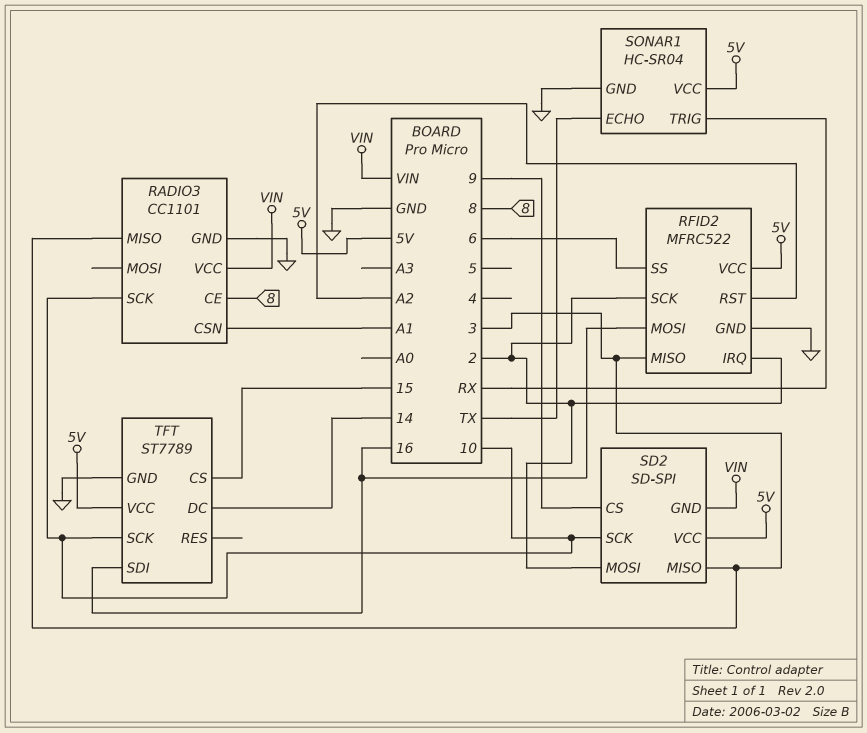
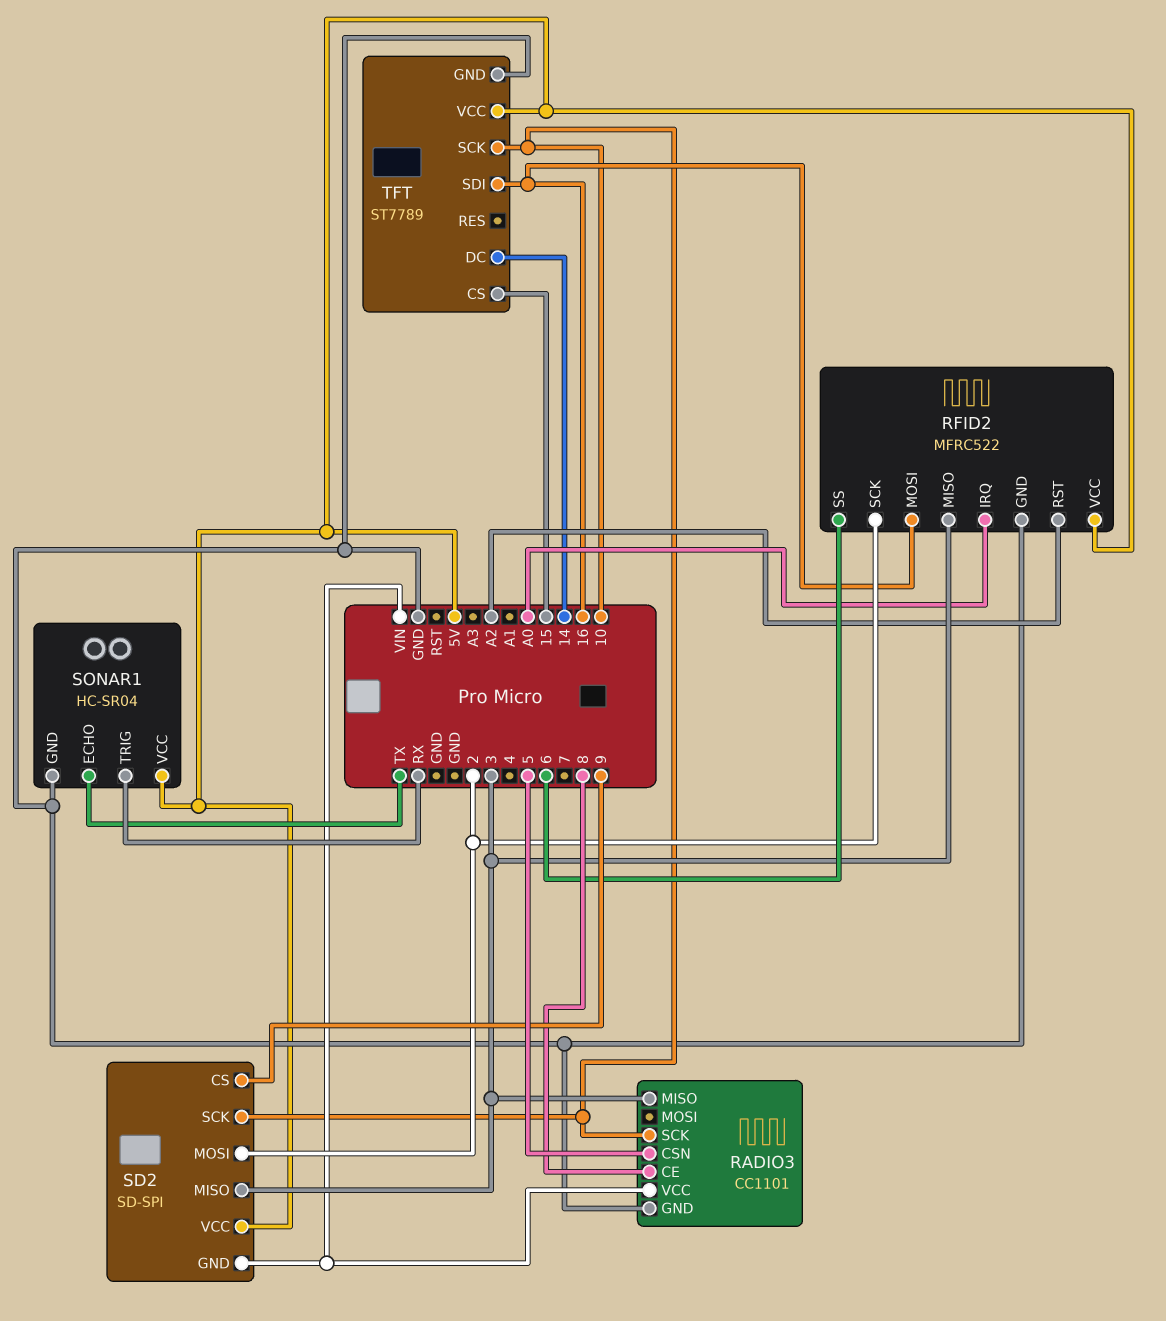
RADIO3 pin CSN: A1 -> 5
RFID2 pin IRQ: 2 -> A0

